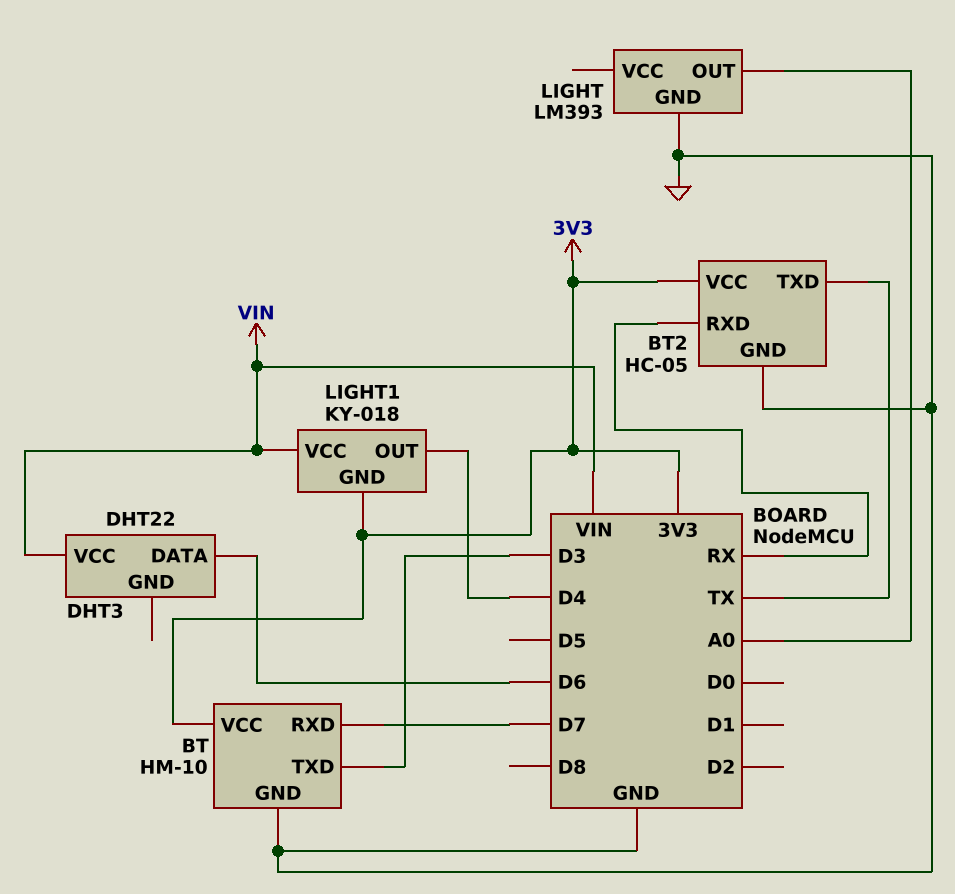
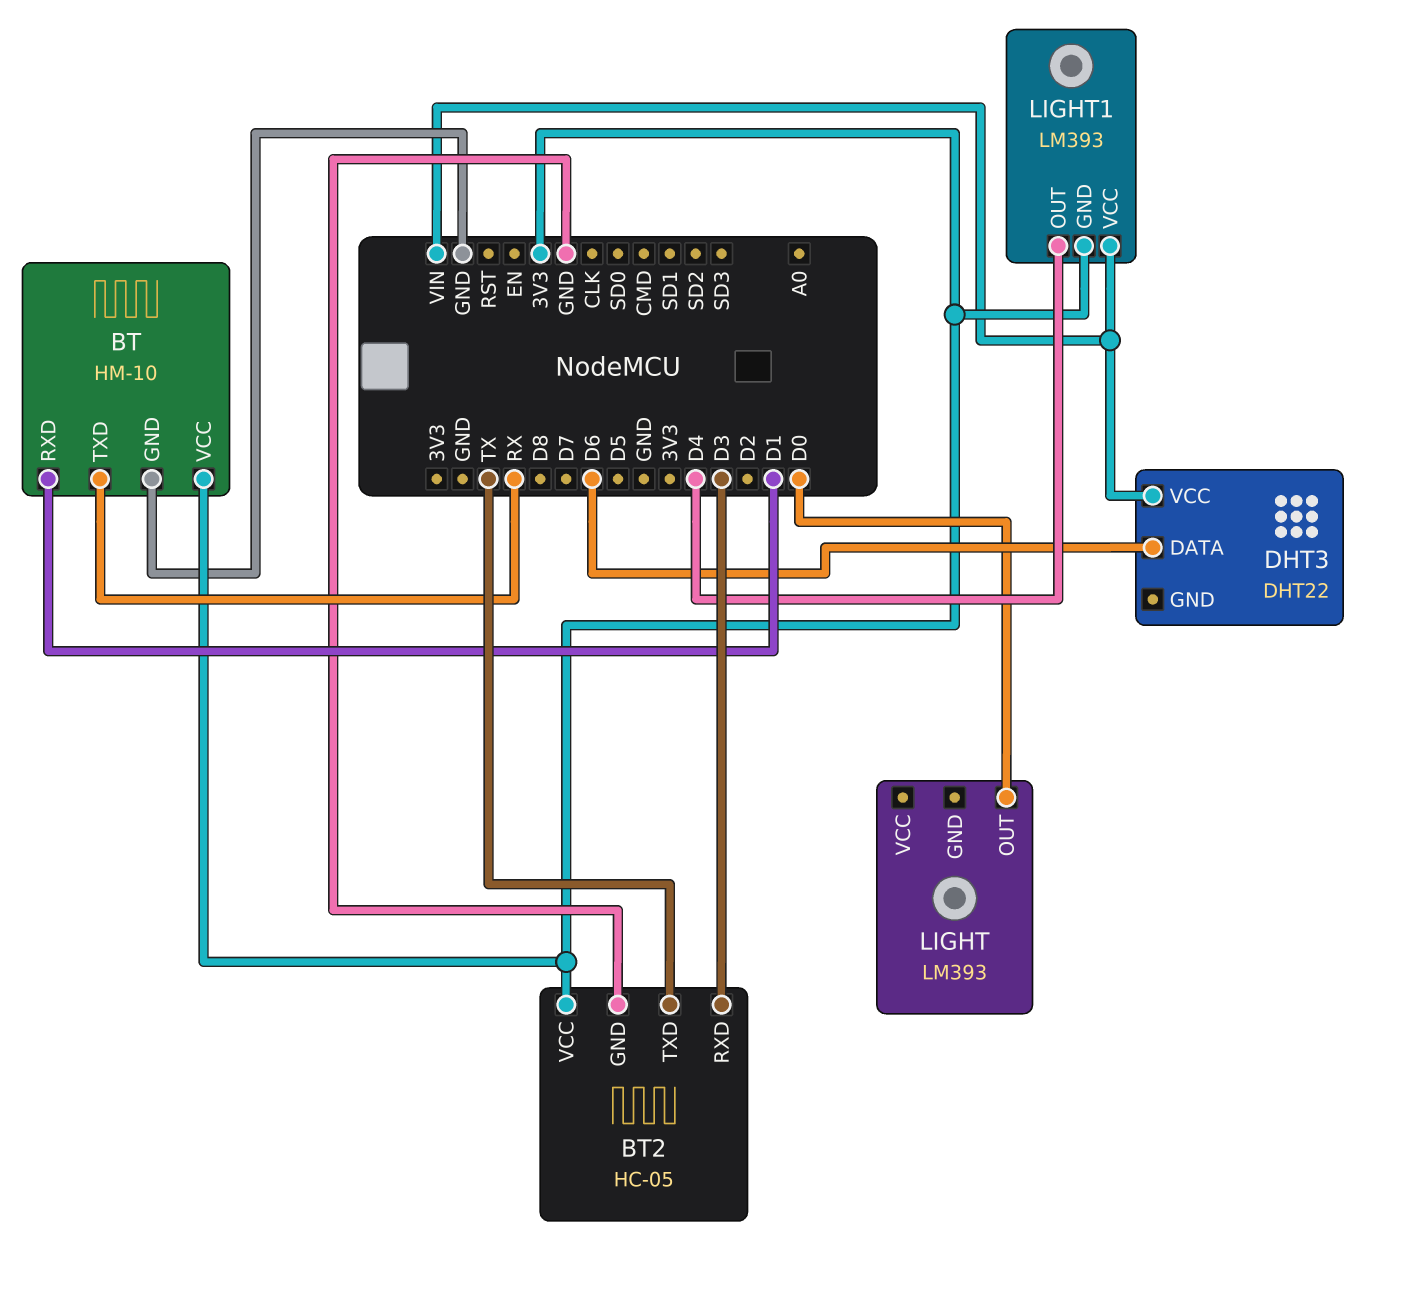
BT pin RXD: D7 -> D1
BT pin TXD: D3 -> RX
BT2 pin RXD: RX -> D3
LIGHT pin GND: GND -> none
LIGHT pin OUT: A0 -> D0
LIGHT1: KY-018 -> LM393

